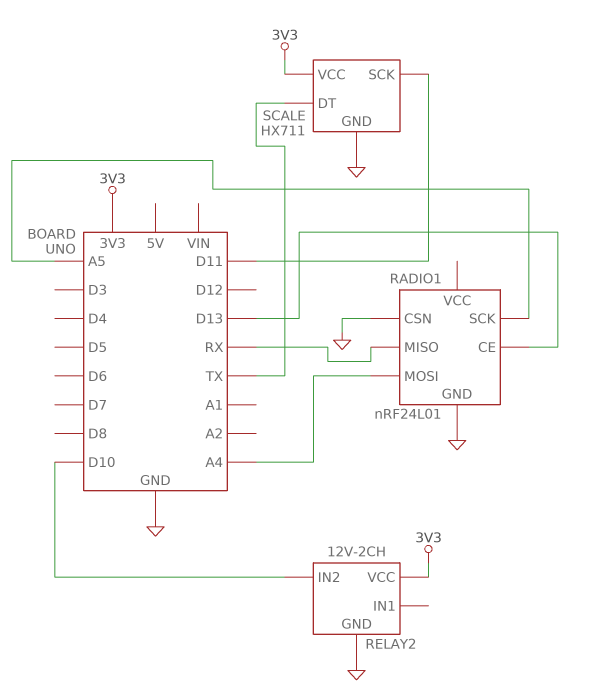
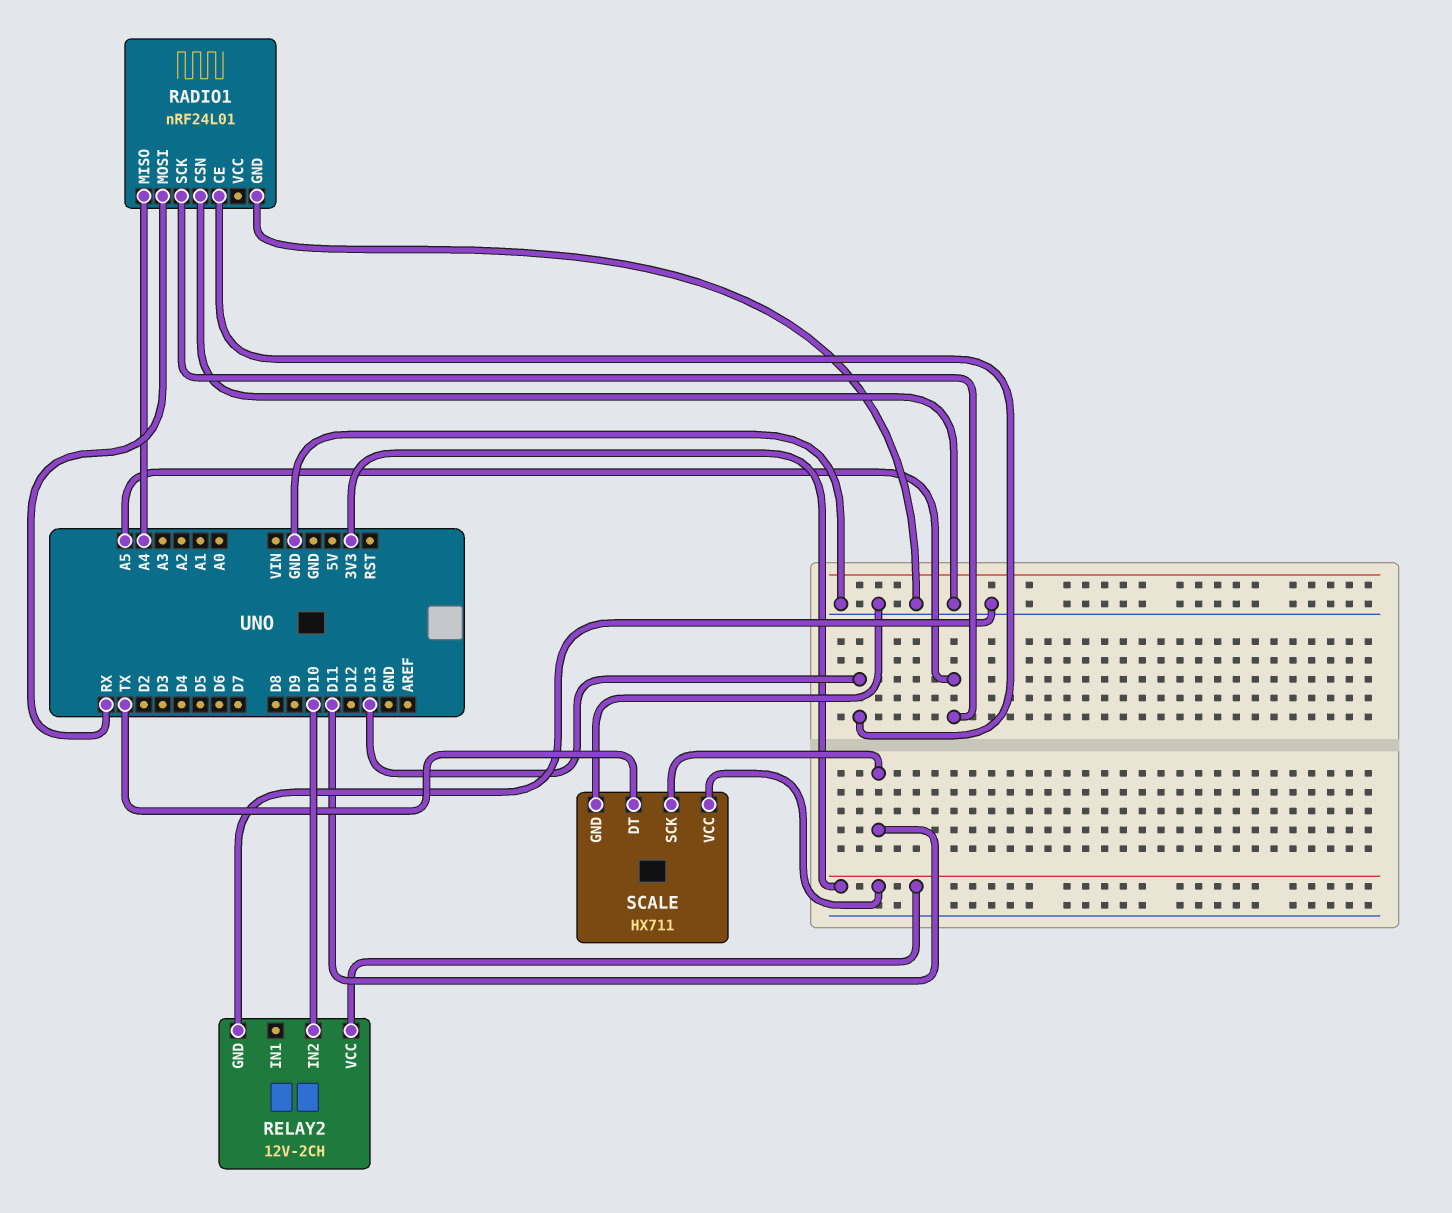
RADIO1 pin MISO: RX -> A4
RADIO1 pin MOSI: A4 -> RX

